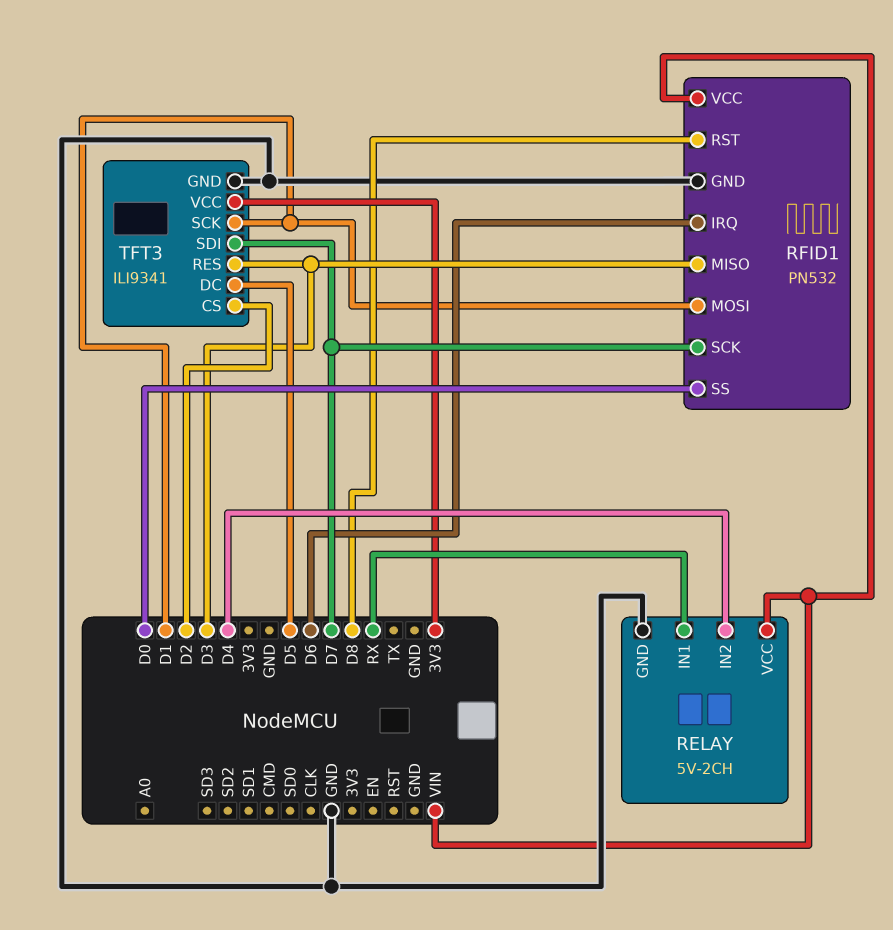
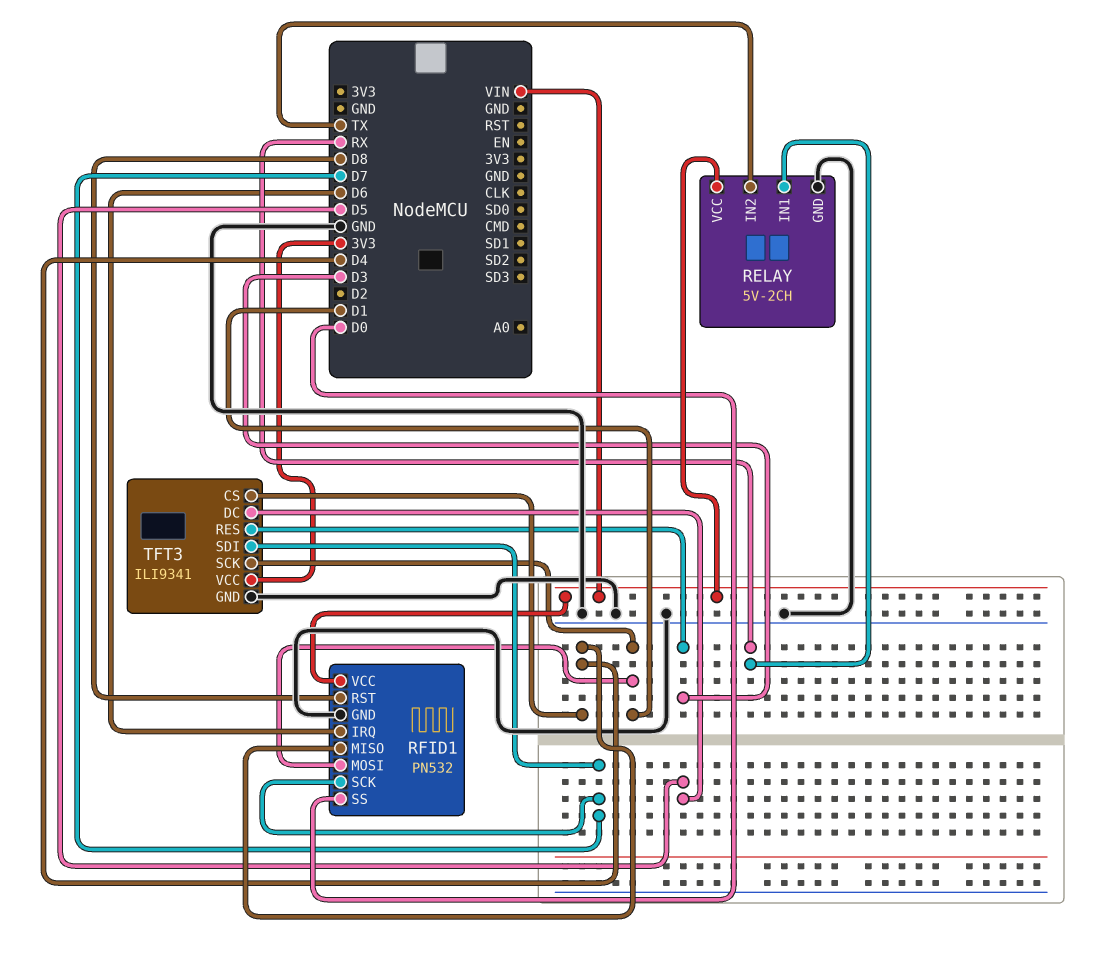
RELAY pin IN2: D4 -> TX
RFID1 pin MISO: D3 -> D4
TFT3 pin CS: D2 -> D4

